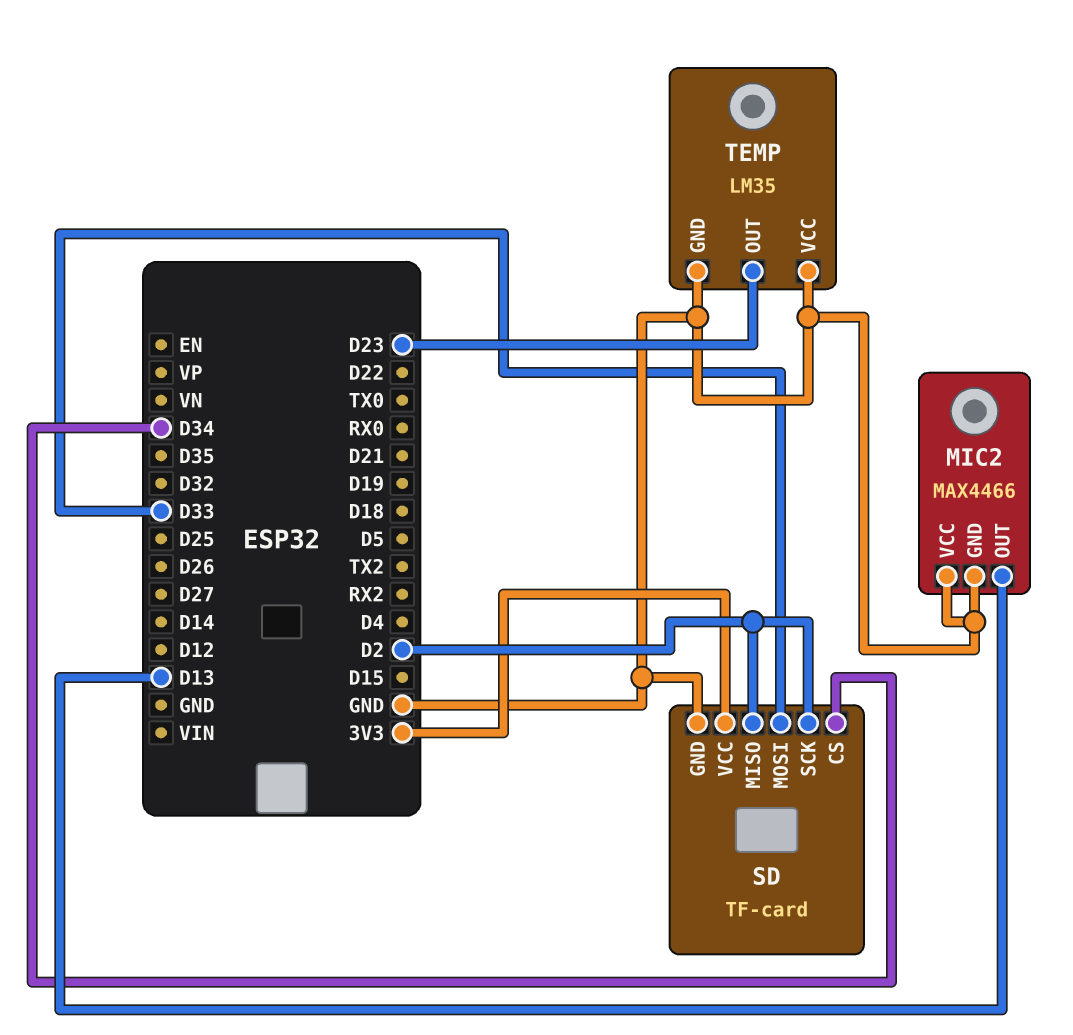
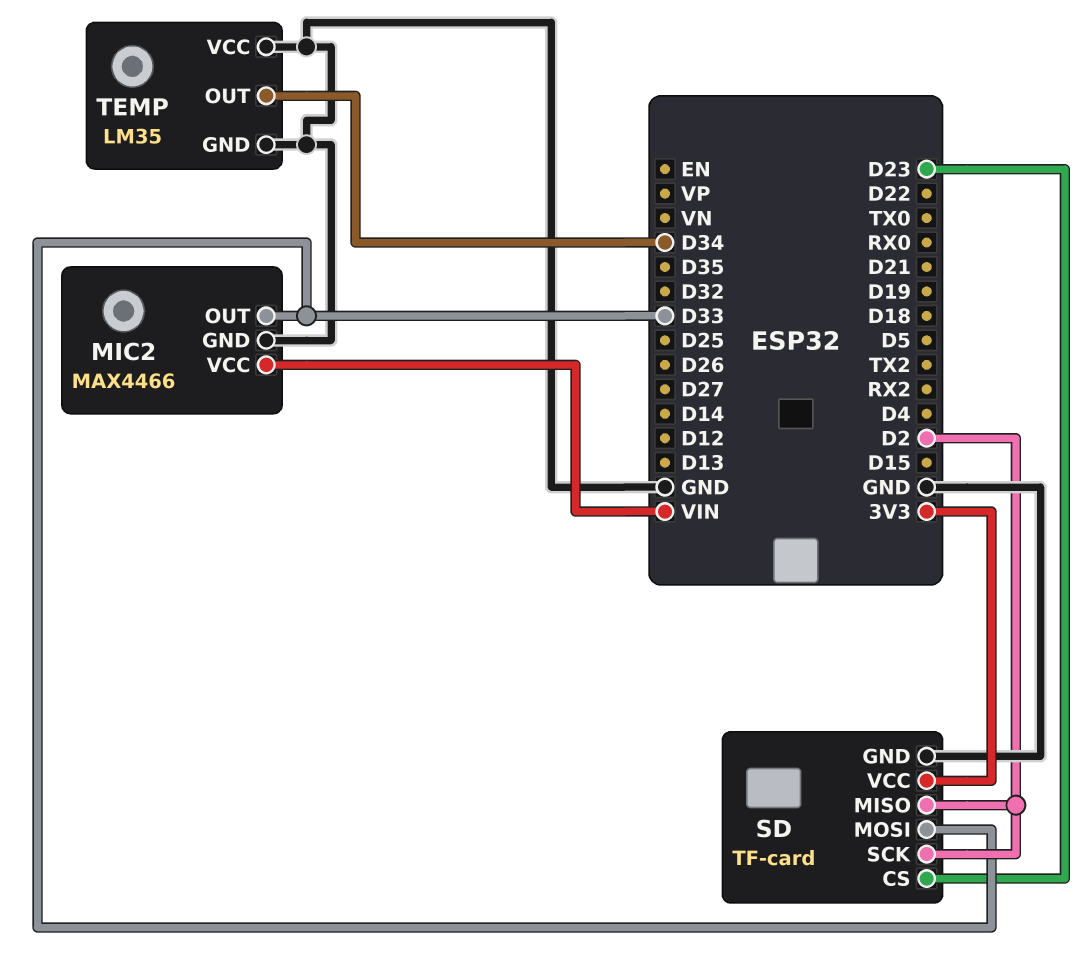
MIC2 pin OUT: D13 -> D33
MIC2 pin VCC: GND -> VIN
SD pin CS: D34 -> D23
TEMP pin OUT: D23 -> D34

